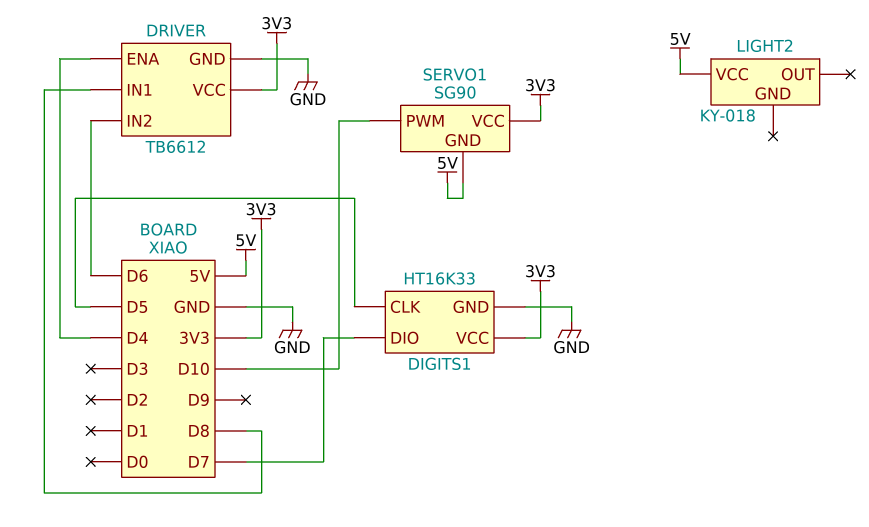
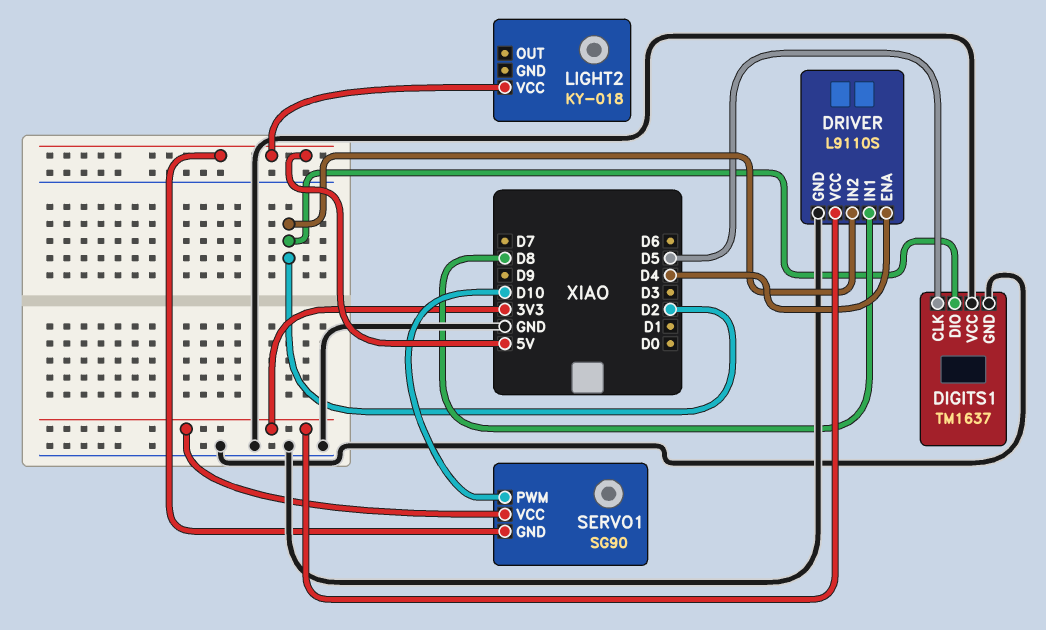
DIGITS1: HT16K33 -> TM1637
DIGITS1 pin DIO: D7 -> D2
DIGITS1 pin VCC: 3V3 -> GND
DRIVER: TB6612 -> L9110S
DRIVER pin IN2: D6 -> D2

